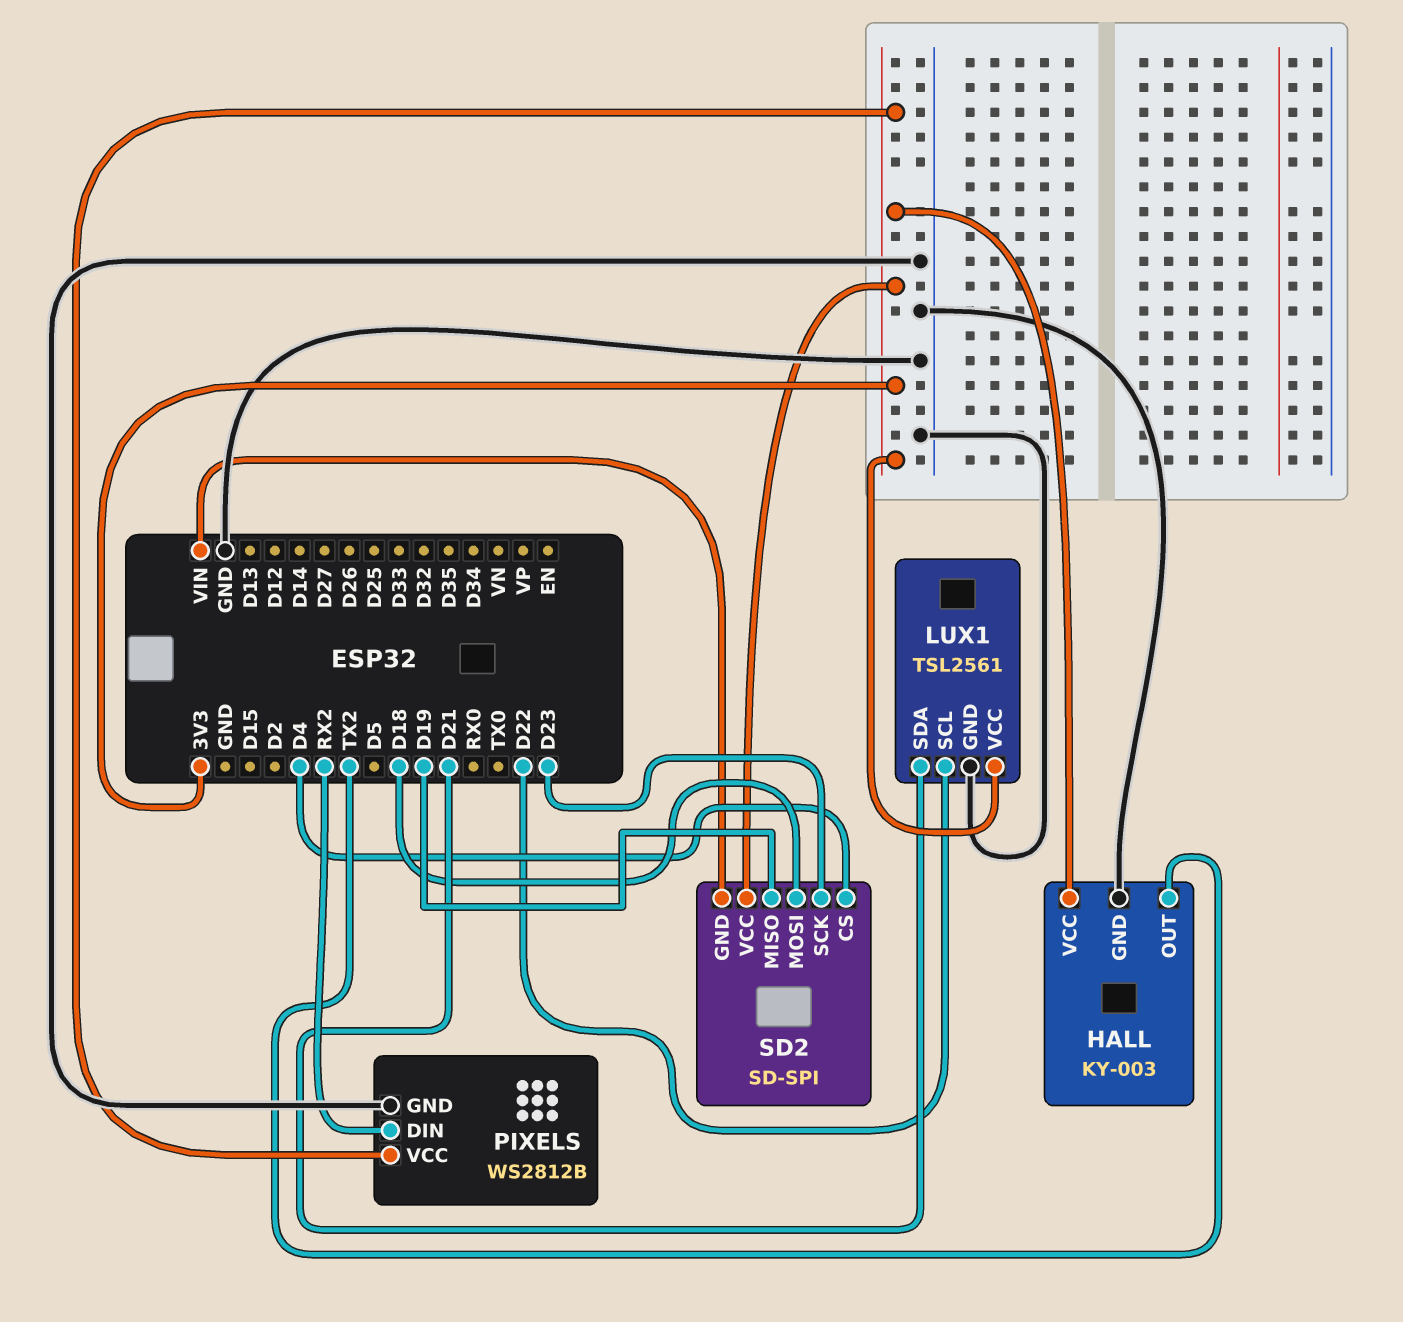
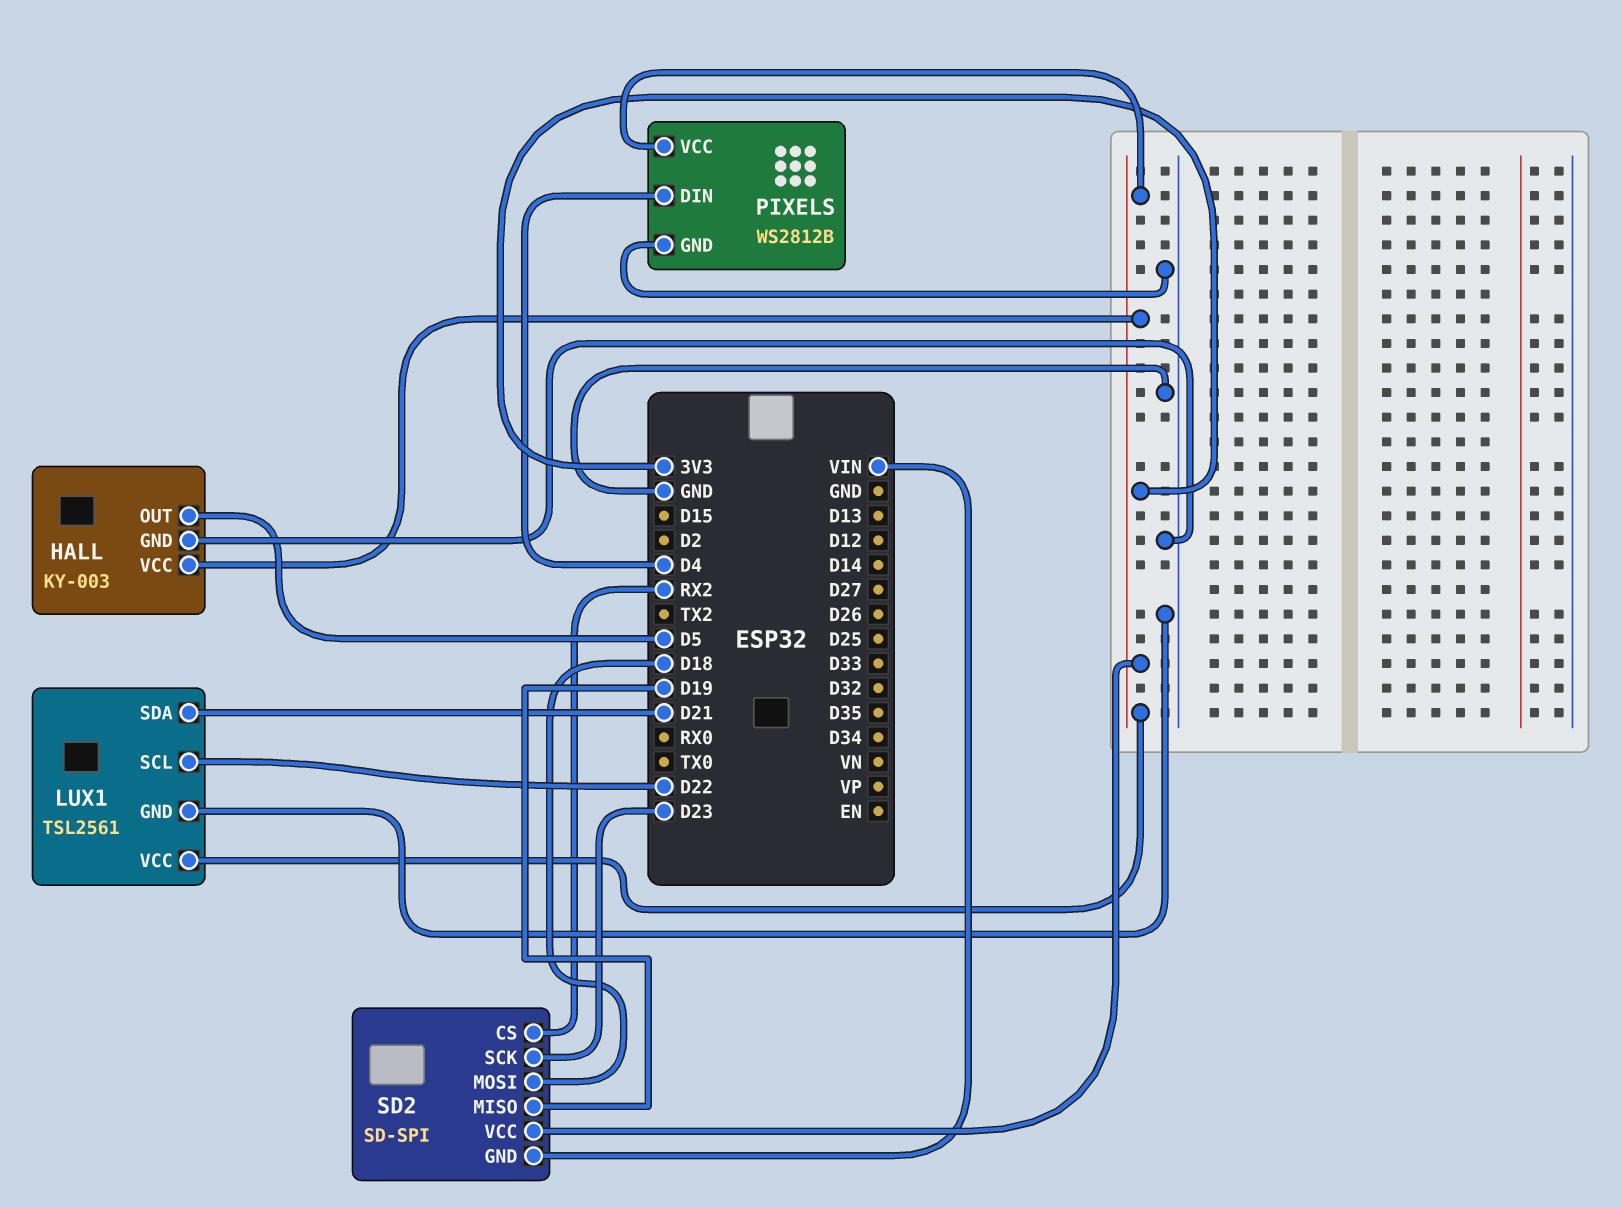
HALL pin OUT: TX2 -> D5
PIXELS pin DIN: RX2 -> D4
SD2 pin CS: D4 -> RX2

